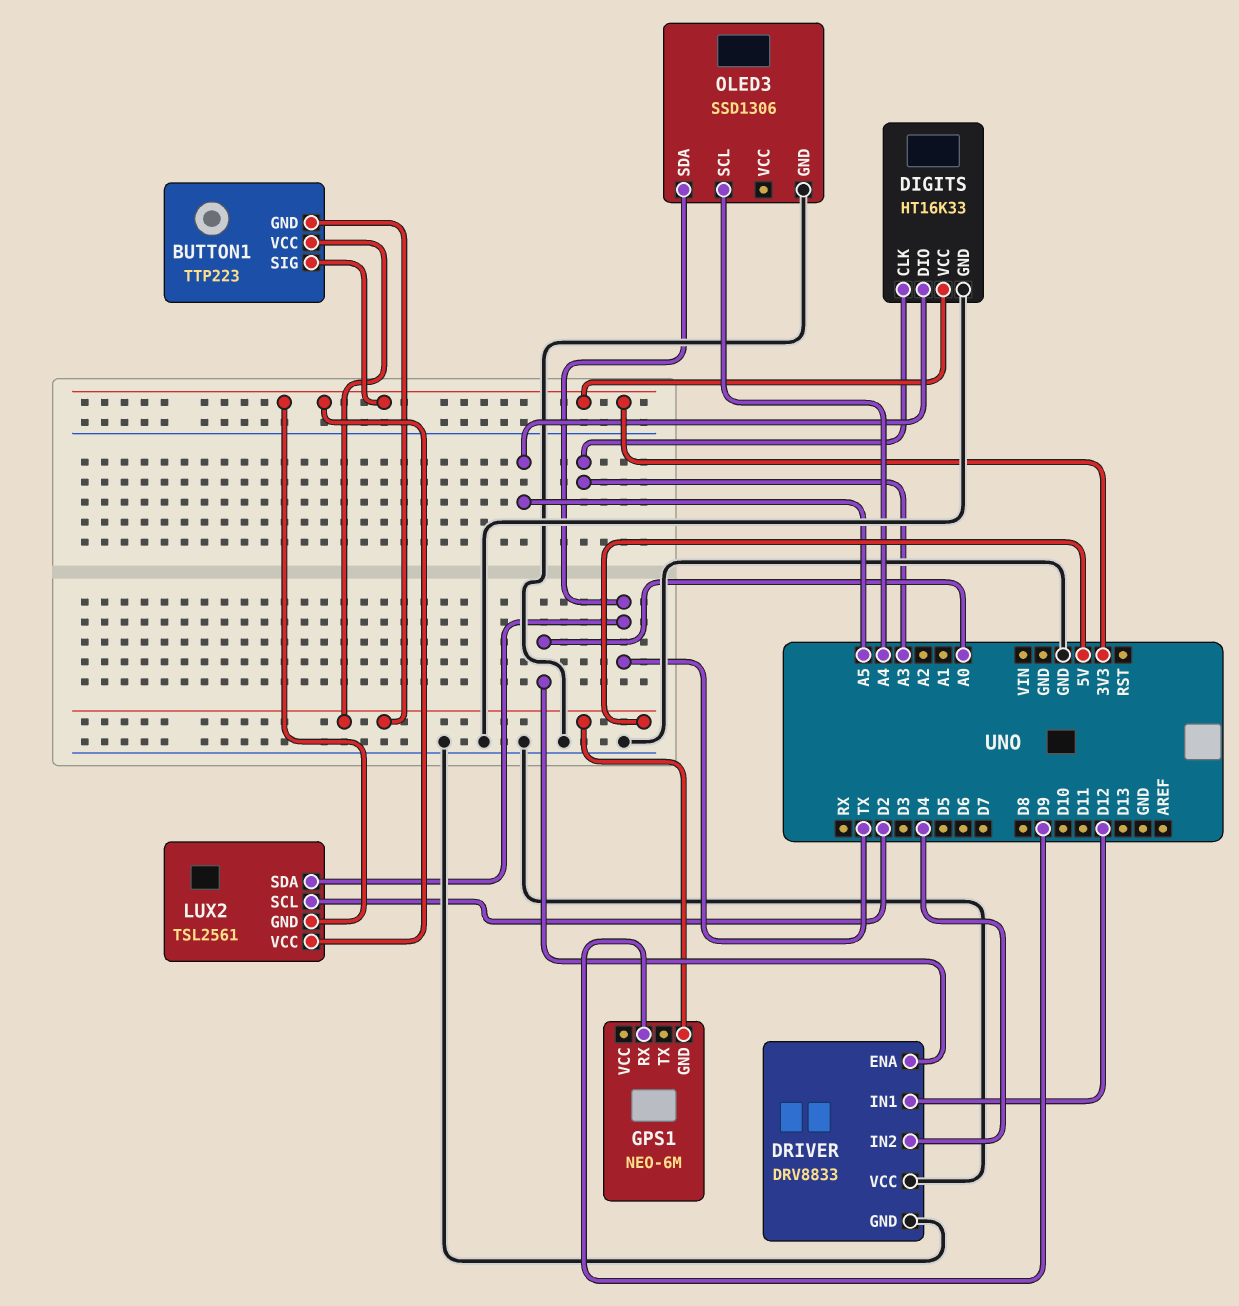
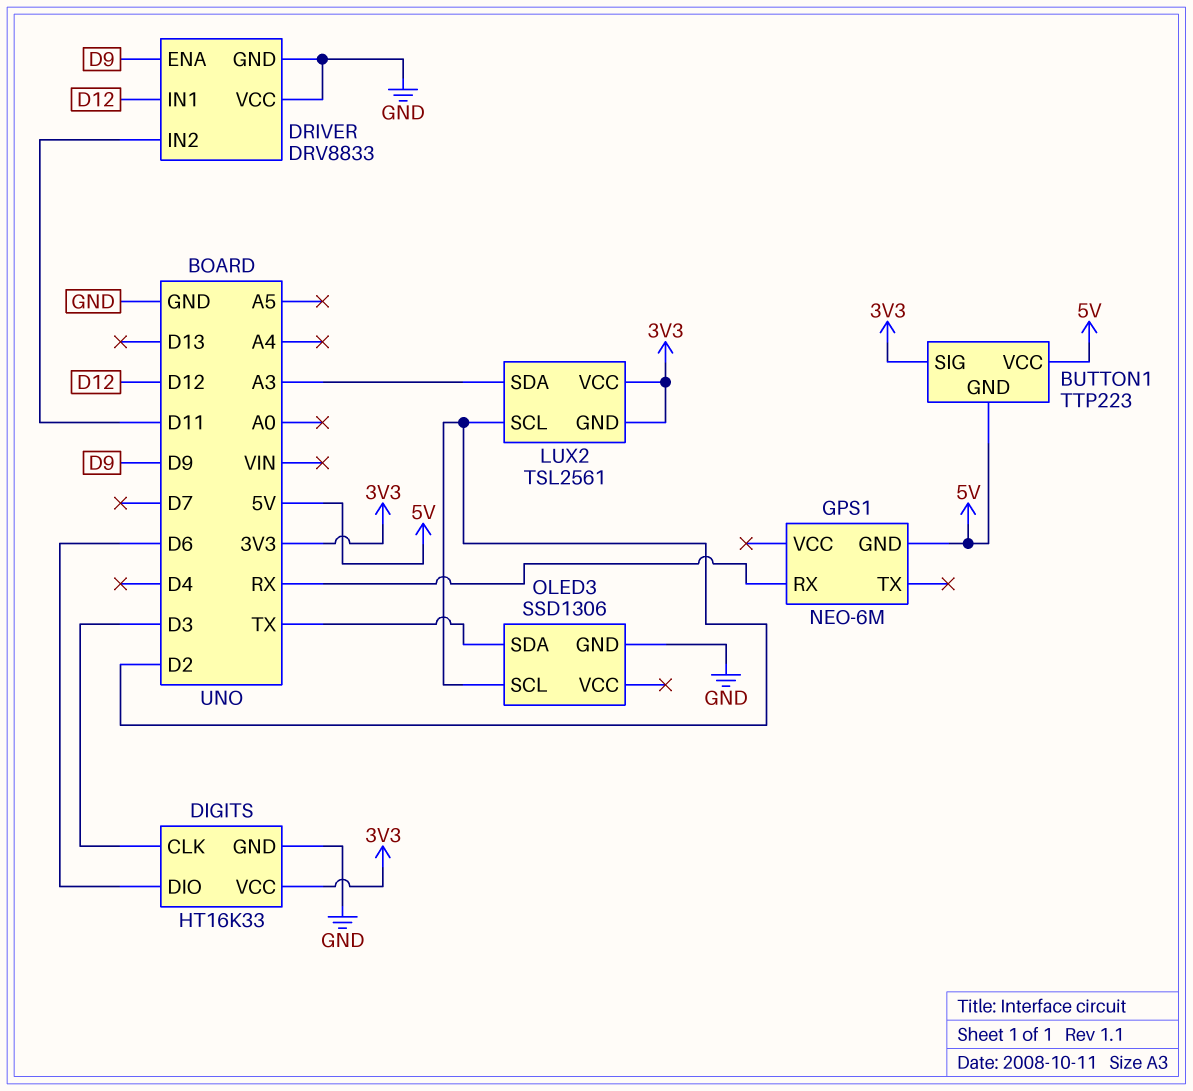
DIGITS pin CLK: A3 -> D3
DIGITS pin DIO: A5 -> D6
DRIVER pin ENA: A0 -> D9
DRIVER pin IN2: D4 -> D11
GPS1 pin RX: D9 -> RX
LUX2 pin SDA: TX -> A3
OLED3 pin SCL: A4 -> D2

